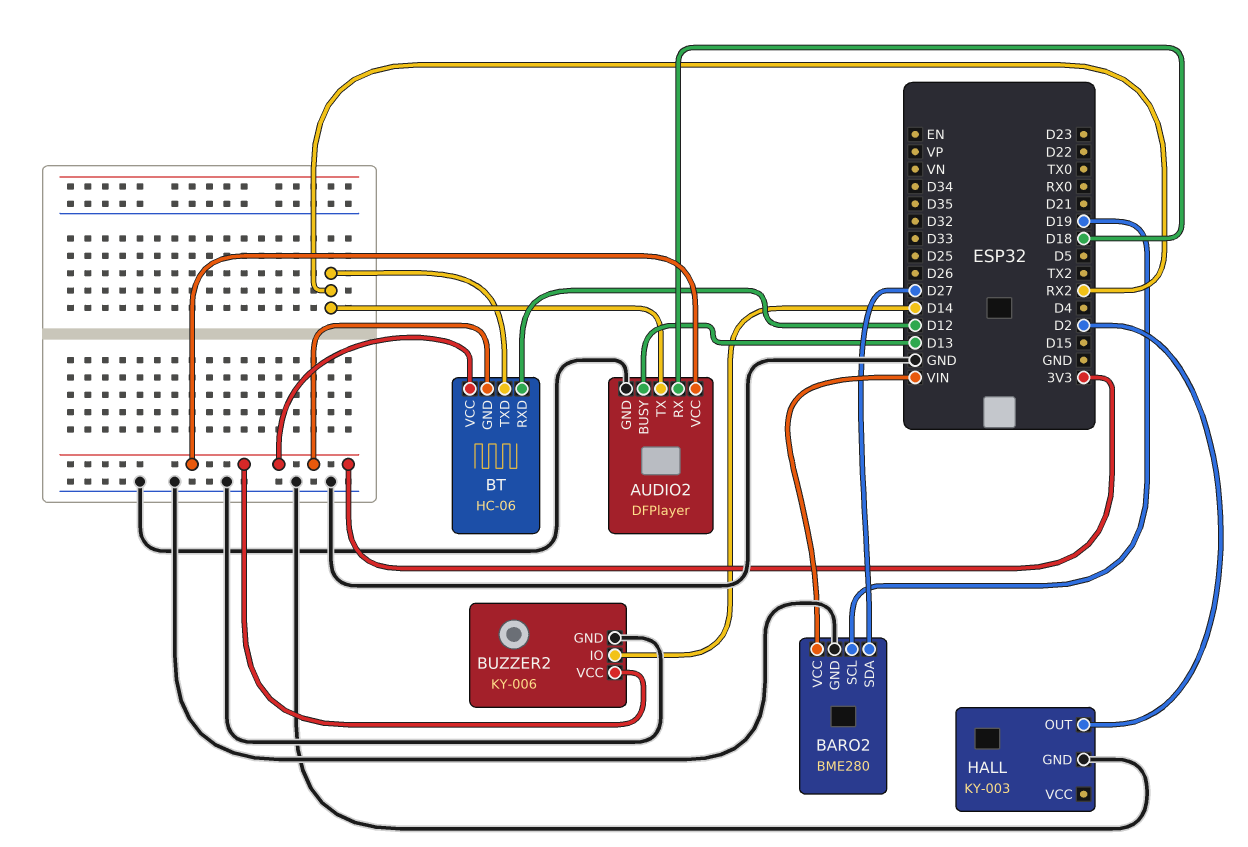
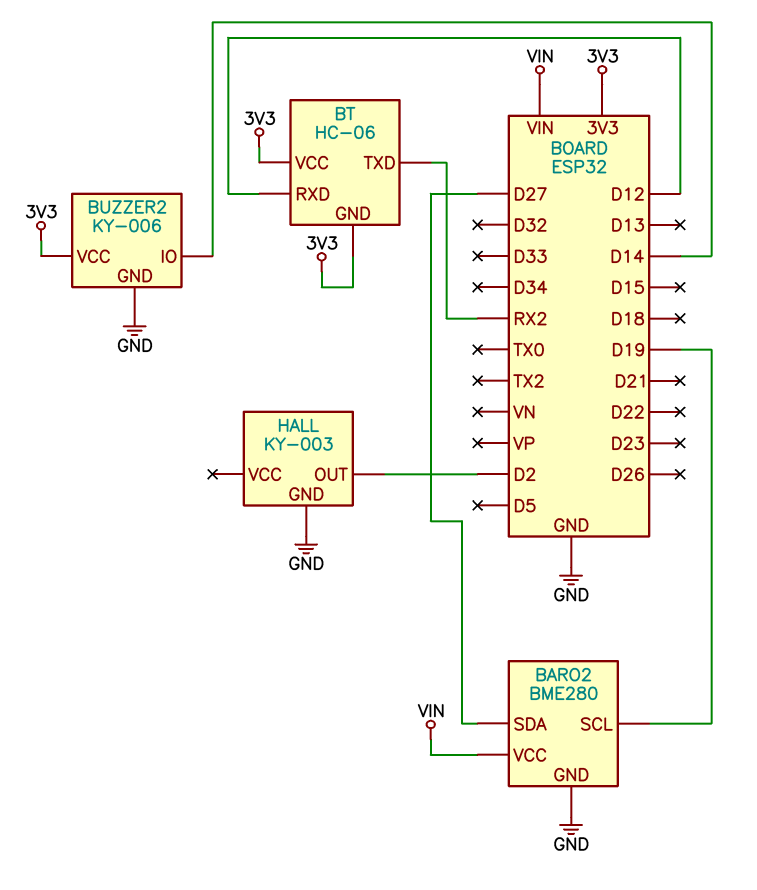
AUDIO2: DFPlayer -> none
AUDIO2 pin BUSY: D13 -> none
AUDIO2 pin GND: GND -> none
AUDIO2 pin RX: D18 -> none
AUDIO2 pin TX: RX2 -> none
AUDIO2 pin VCC: 3V3 -> none

